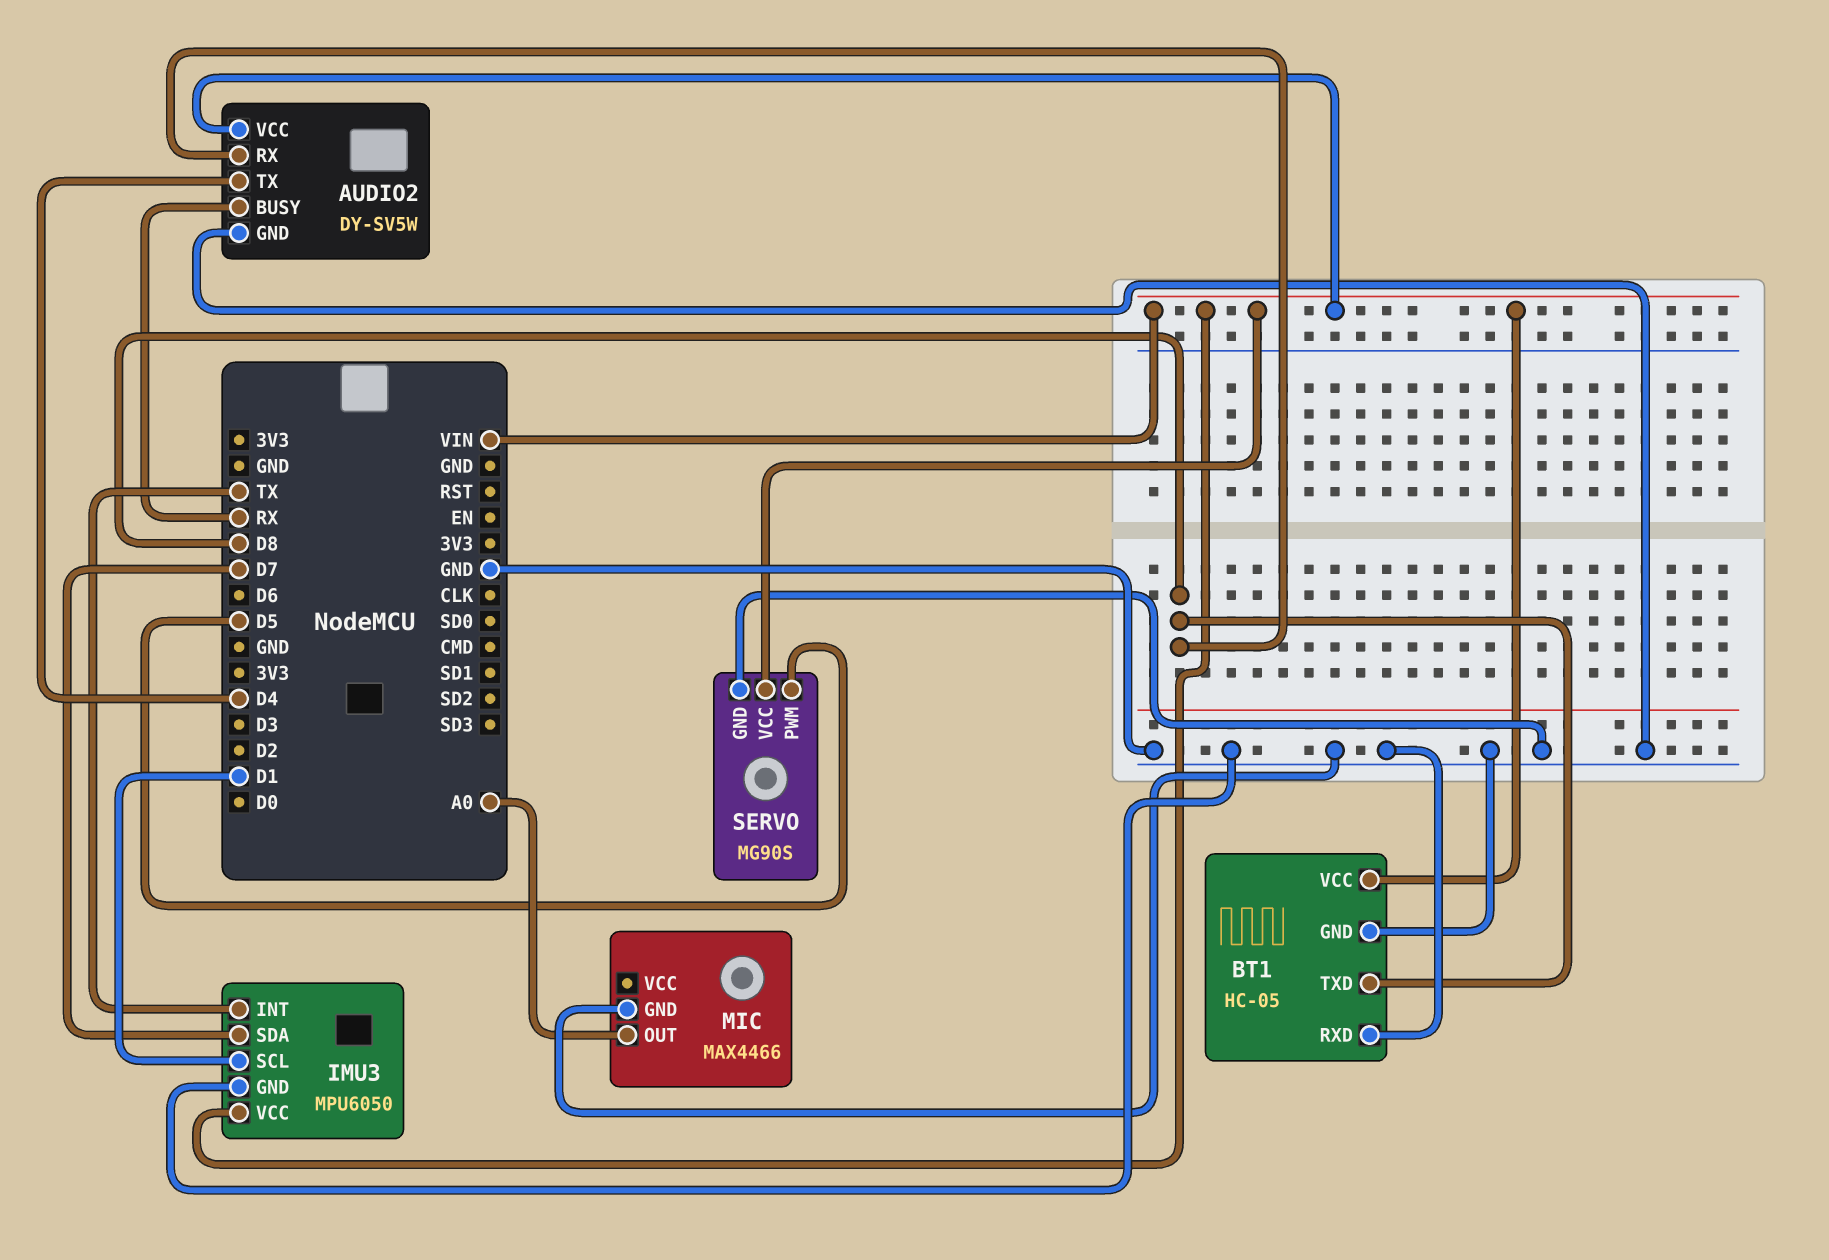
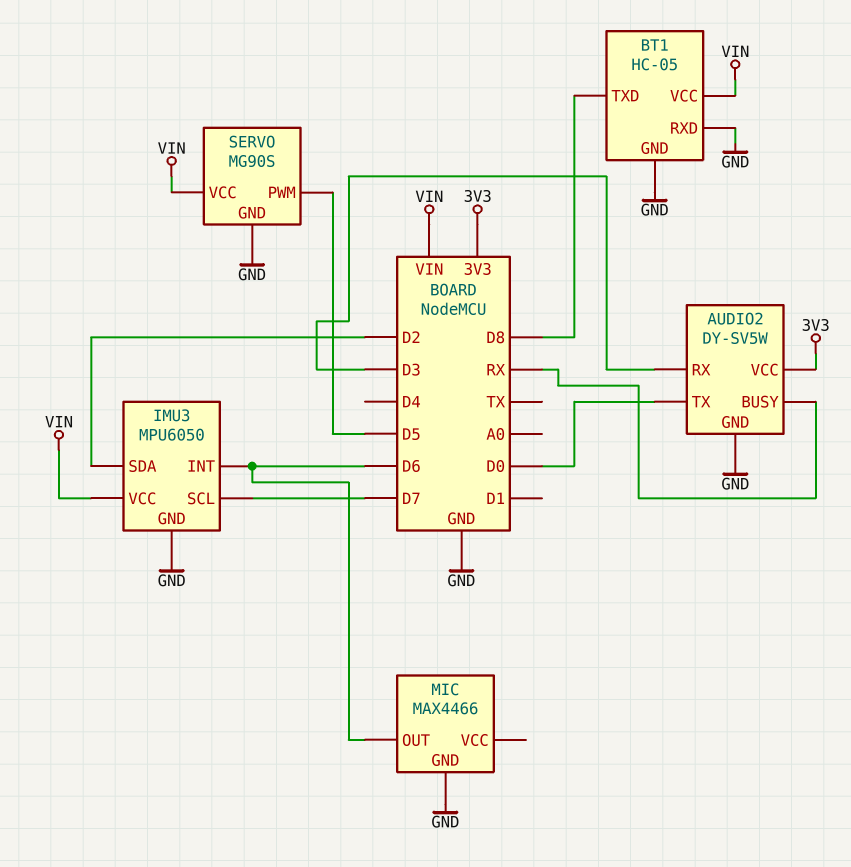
AUDIO2 pin RX: D8 -> D3
AUDIO2 pin TX: D4 -> D0
AUDIO2 pin VCC: VIN -> 3V3
IMU3 pin INT: TX -> D6
IMU3 pin SCL: D1 -> D7
IMU3 pin SDA: D7 -> D2
MIC pin OUT: A0 -> D6

